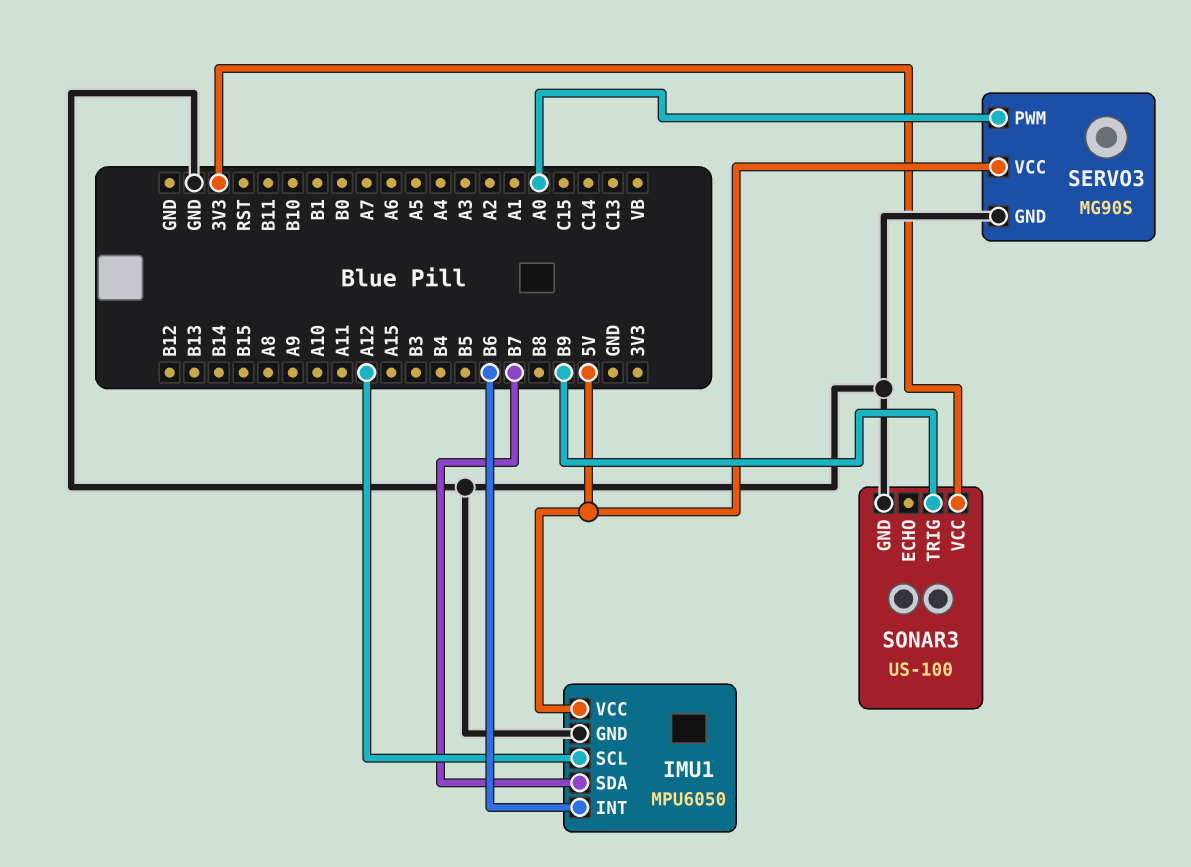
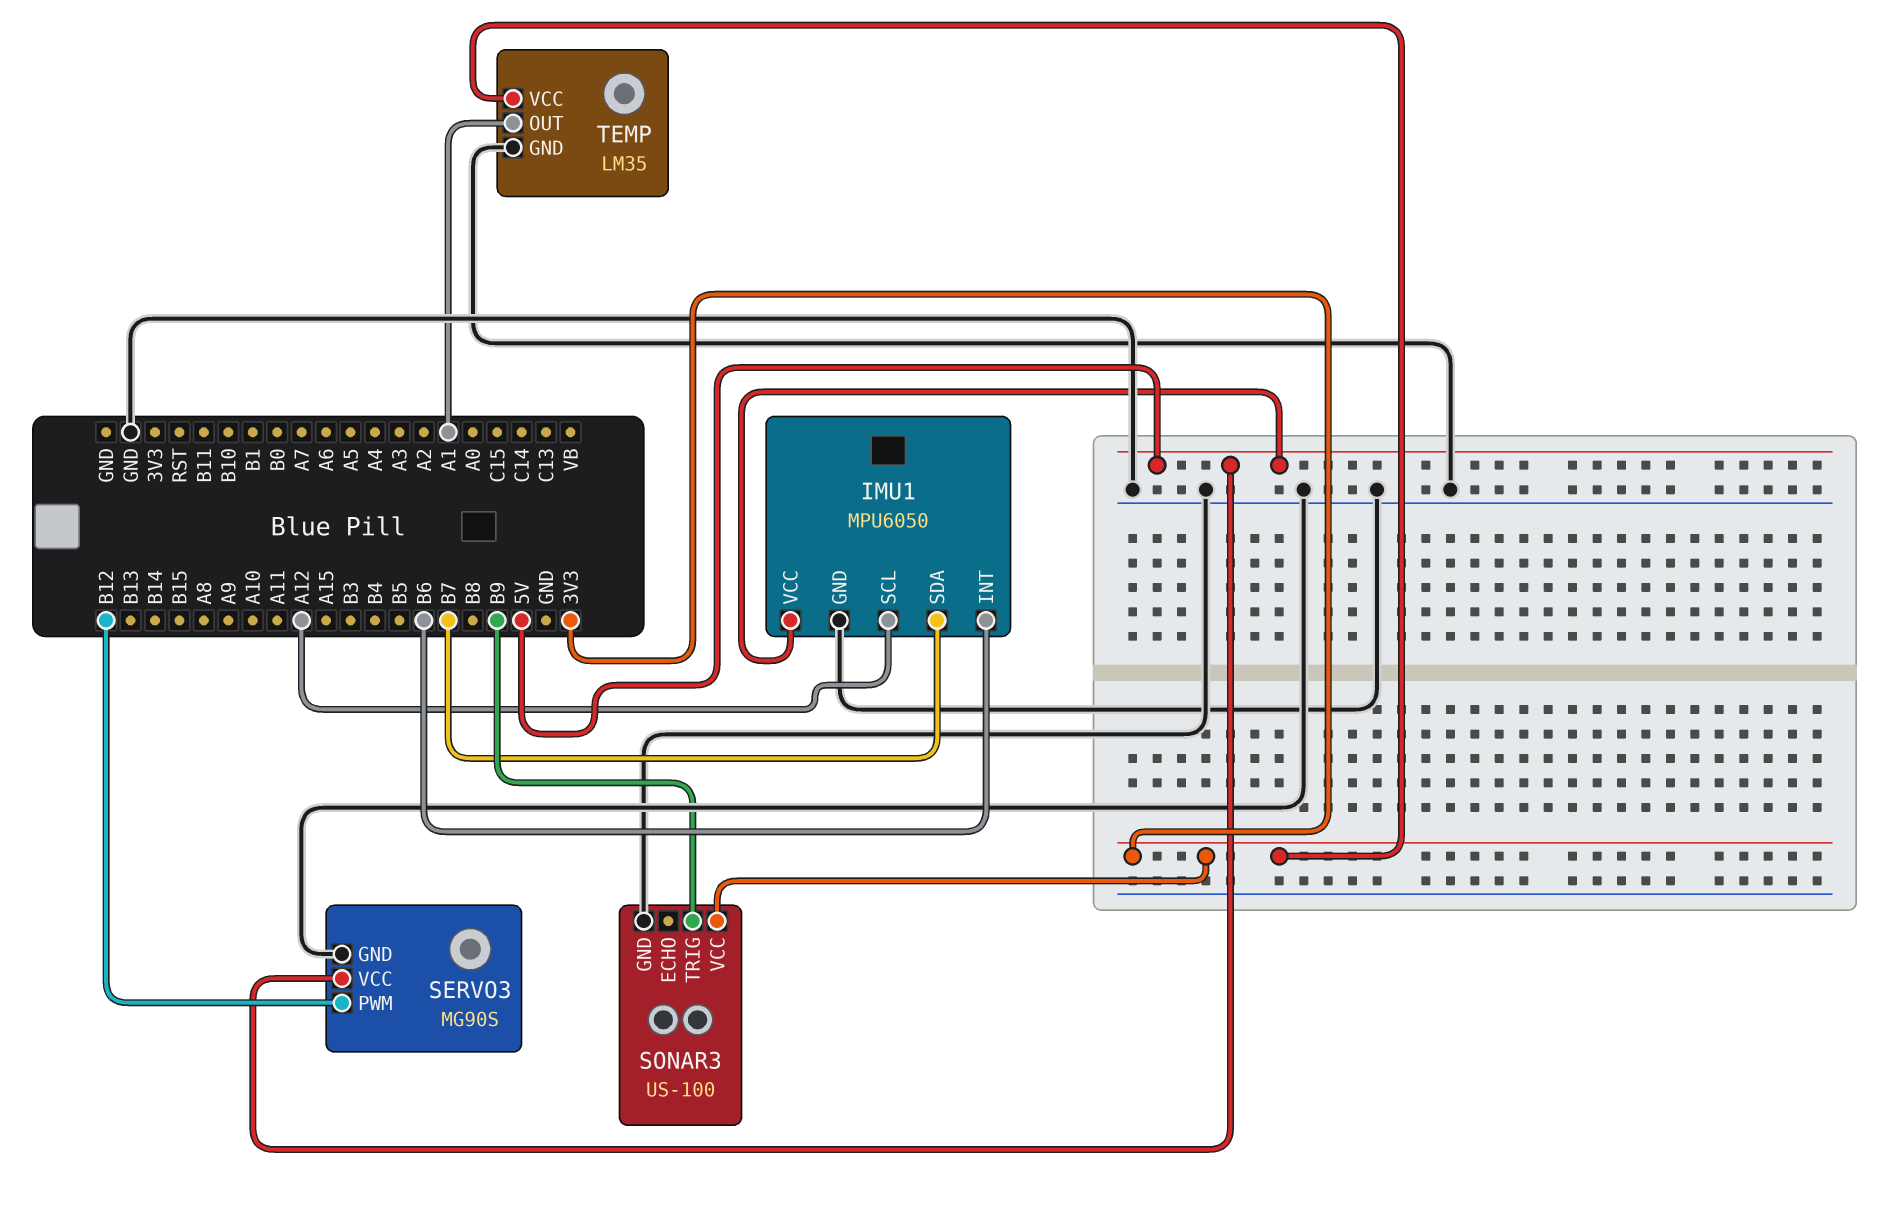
SERVO3 pin PWM: A0 -> B12
TEMP: none -> LM35
TEMP pin GND: none -> GND
TEMP pin OUT: none -> A1
TEMP pin VCC: none -> 3V3

